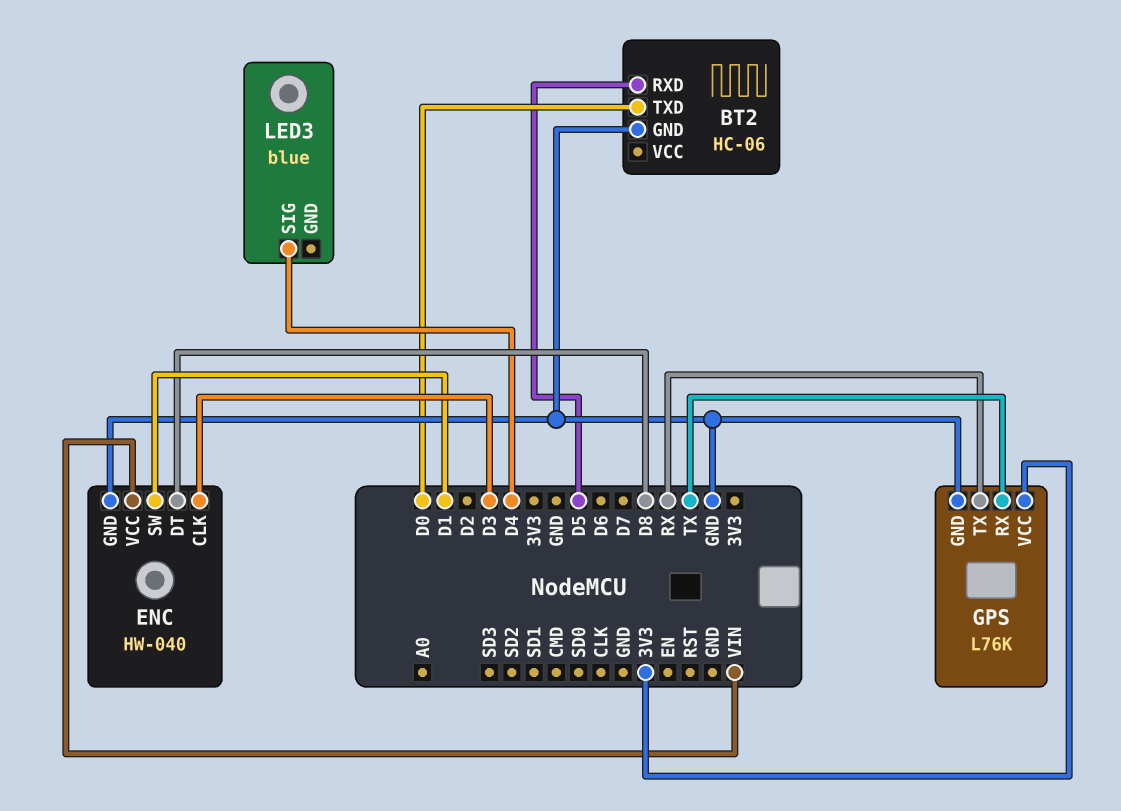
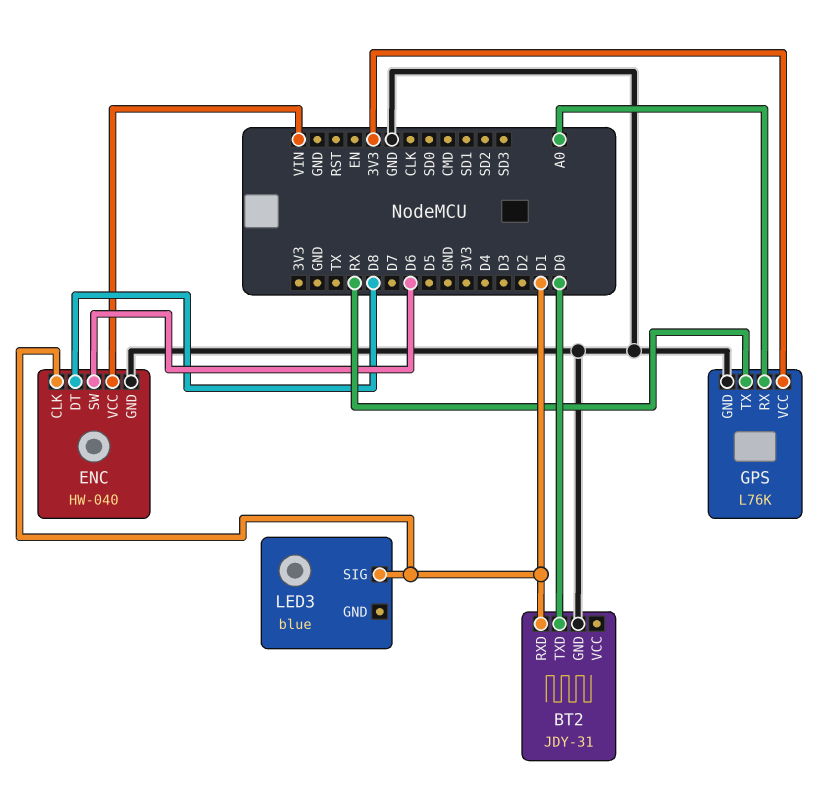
BT2: HC-06 -> JDY-31
BT2 pin RXD: D5 -> D1
ENC pin CLK: D3 -> D1
ENC pin SW: D1 -> D6
GPS pin RX: TX -> A0
LED3 pin SIG: D4 -> D1

